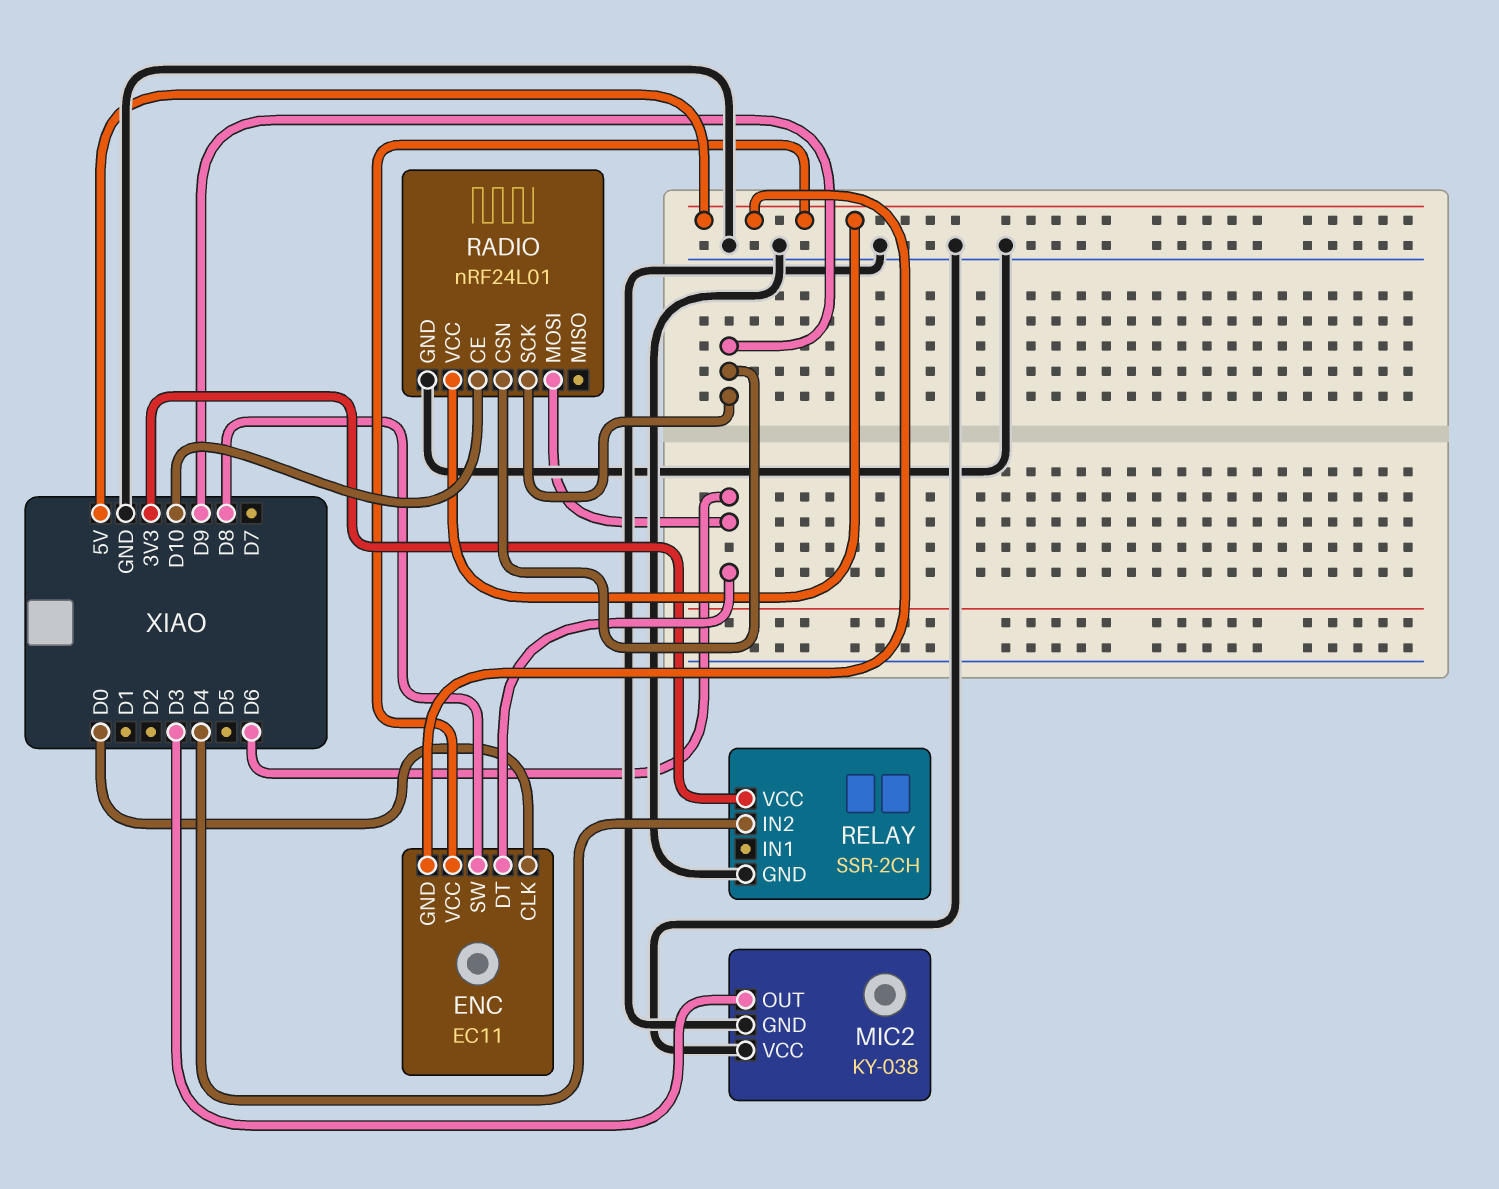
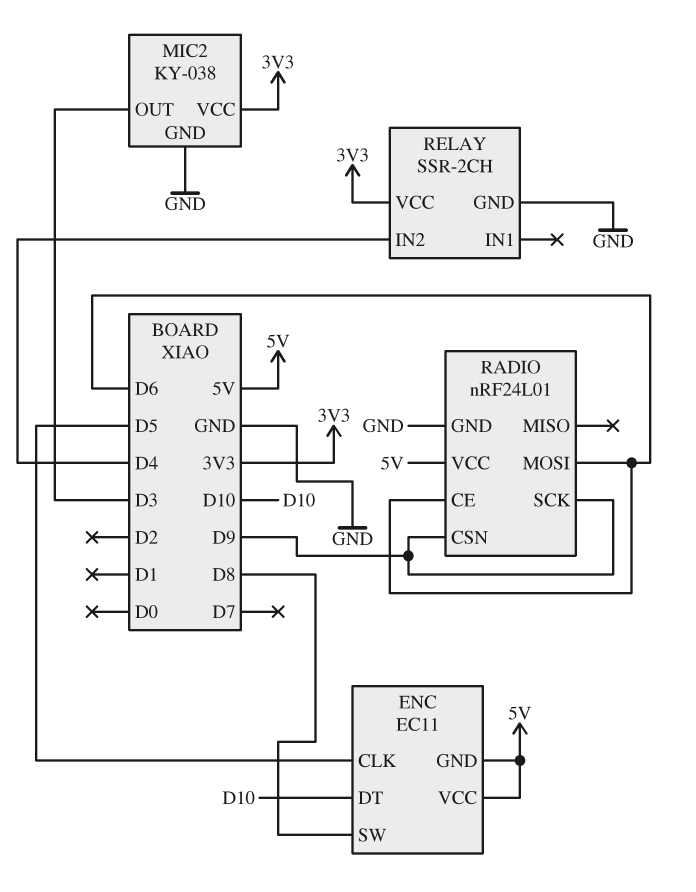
ENC pin CLK: D0 -> D5
ENC pin DT: D6 -> D10
MIC2 pin VCC: GND -> 3V3
RADIO pin CE: D10 -> D6

